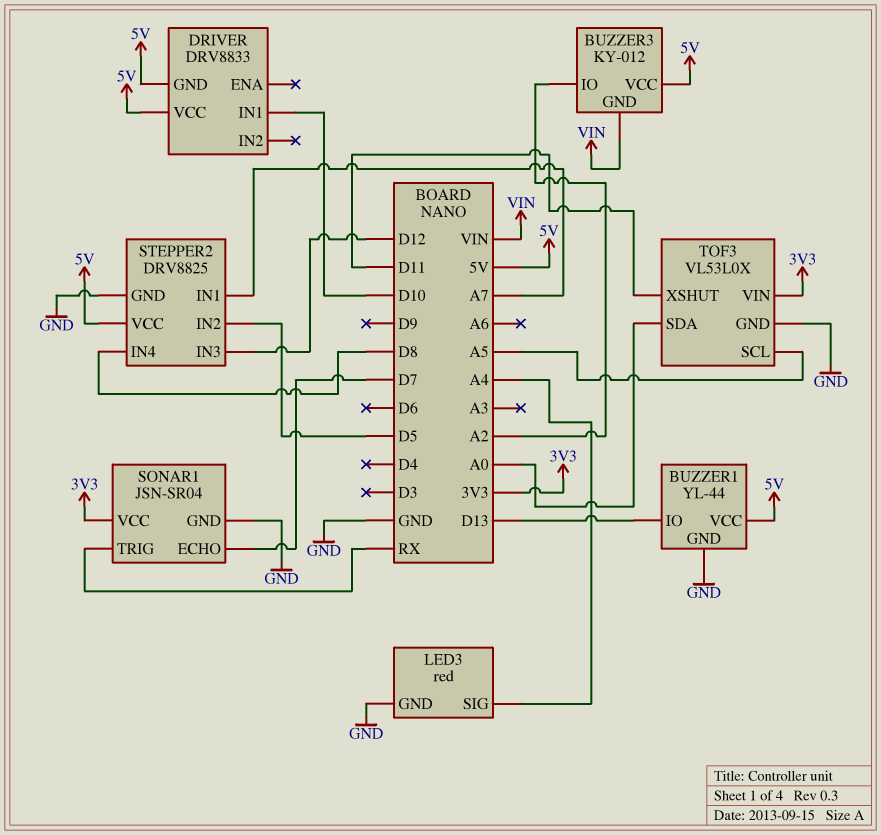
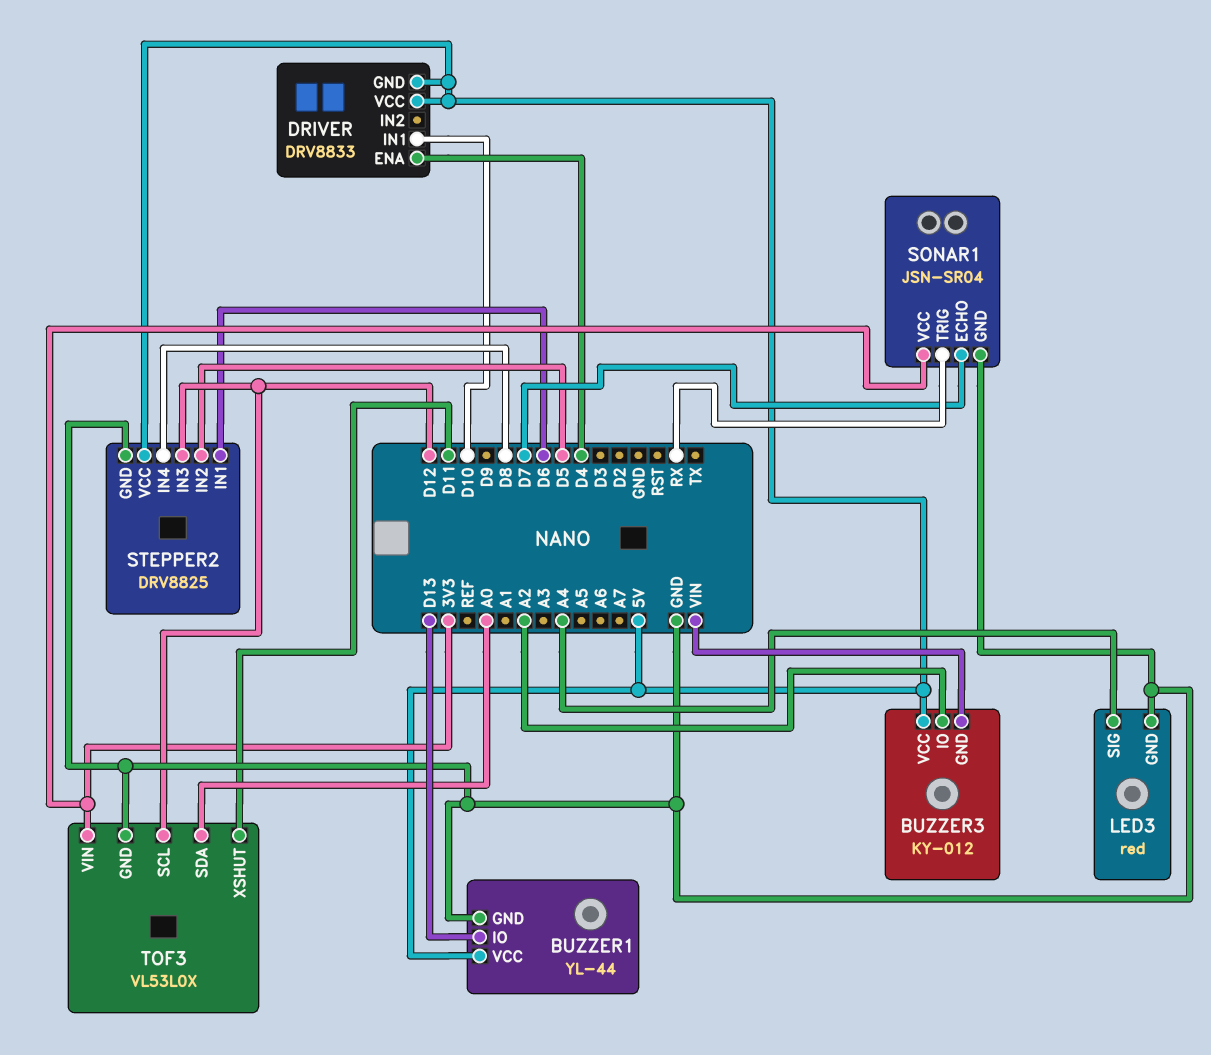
DRIVER pin ENA: none -> D4
STEPPER2 pin IN1: A7 -> D6
TOF3 pin SCL: A5 -> D12

